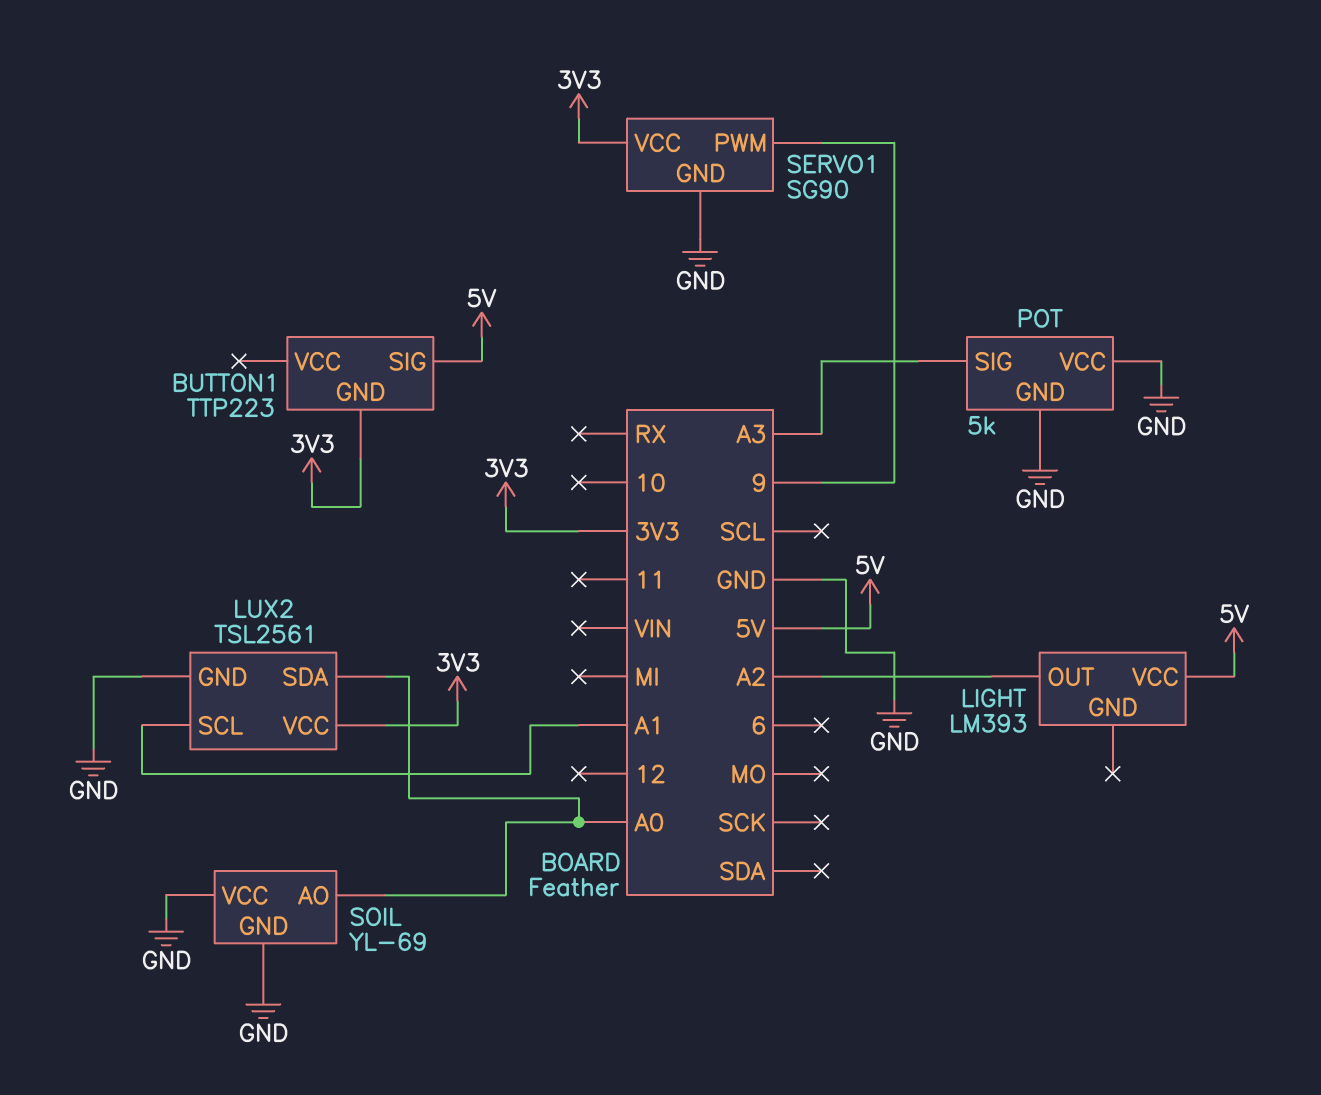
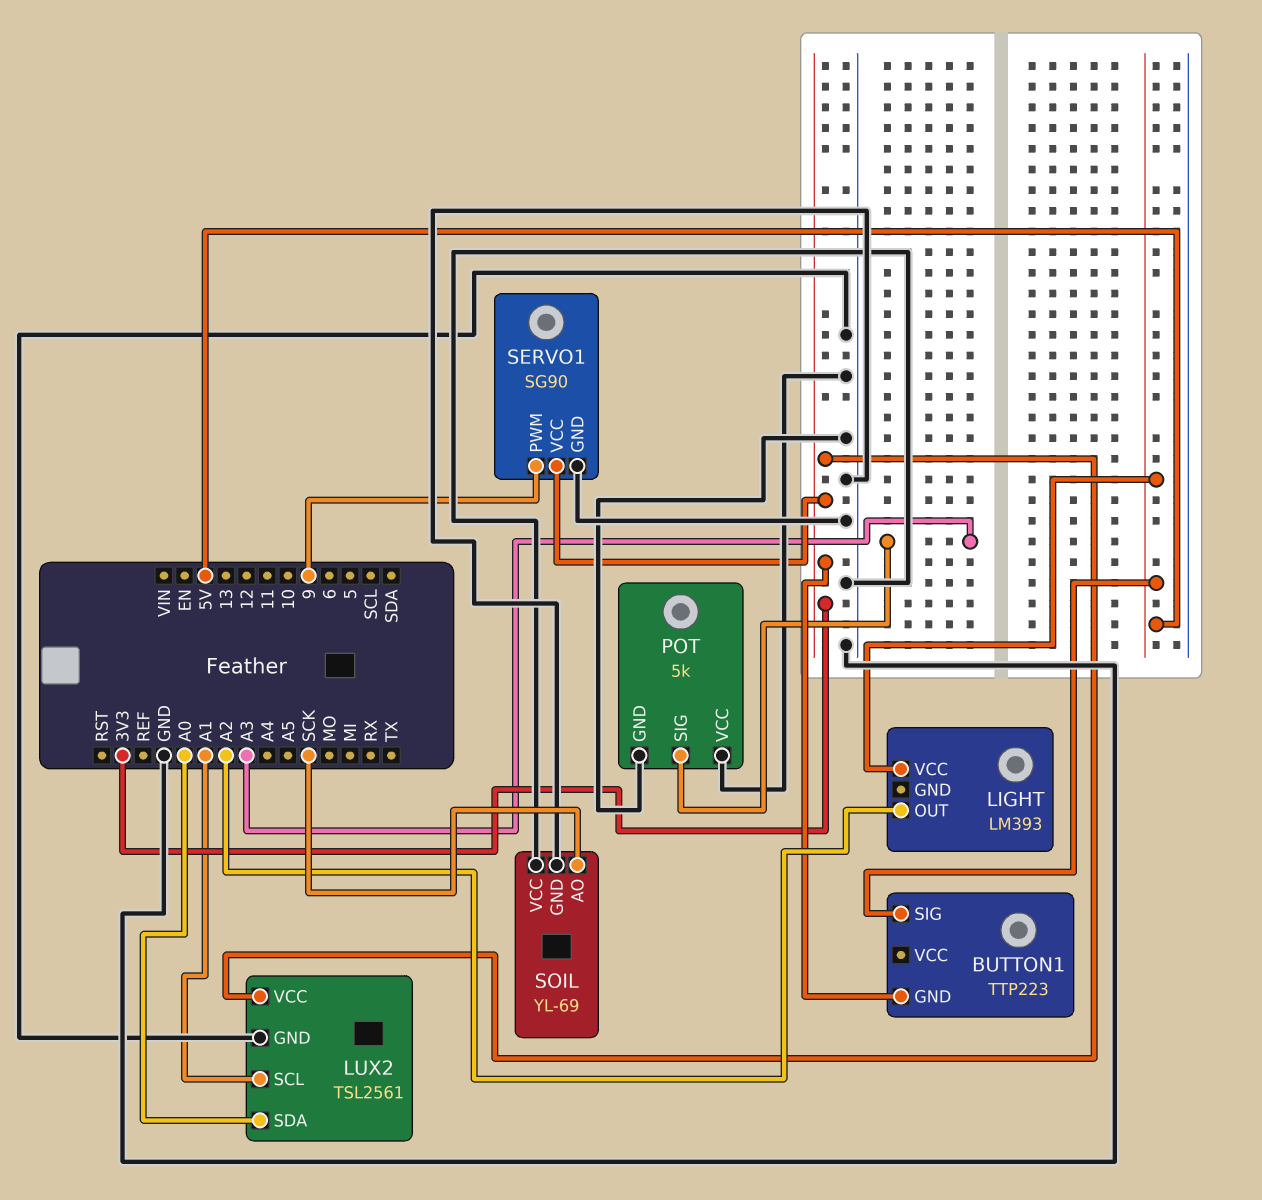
SOIL pin AO: A0 -> SCK

